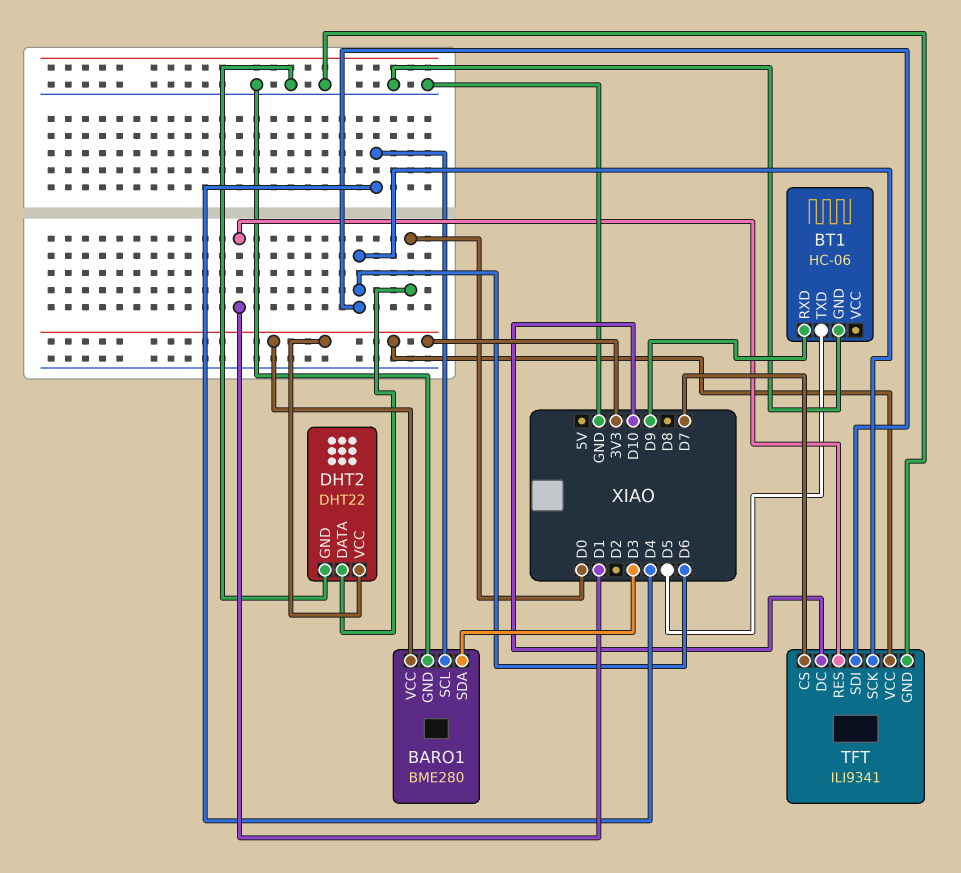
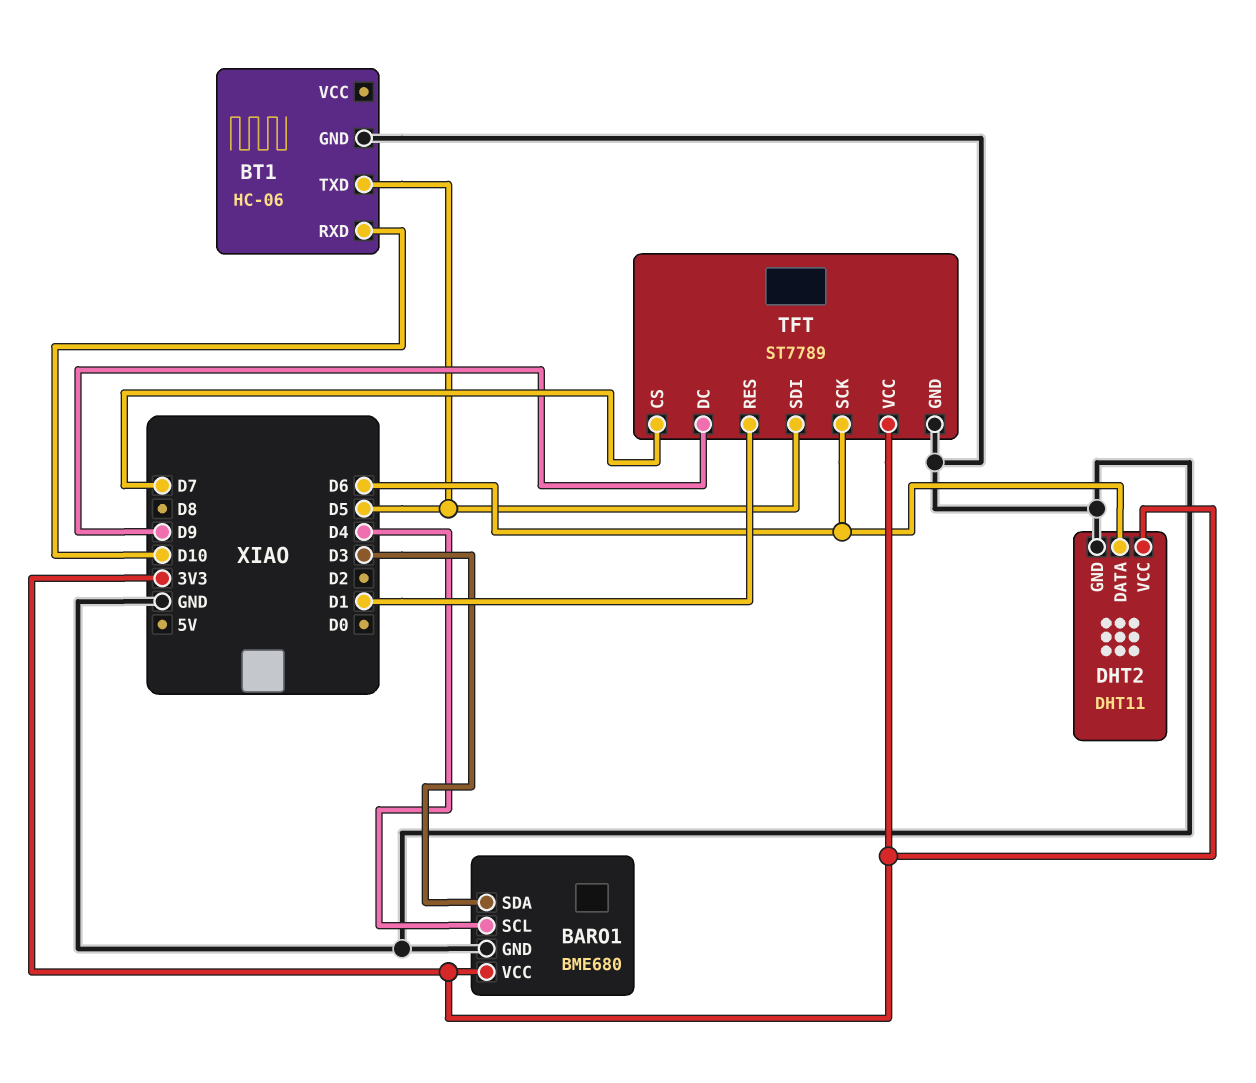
BARO1: BME280 -> BME680
BT1 pin RXD: D9 -> D10
DHT2: DHT22 -> DHT11
DHT2 pin DATA: D0 -> D6
TFT: ILI9341 -> ST7789
TFT pin DC: D10 -> D9
TFT pin SDI: D6 -> D5

